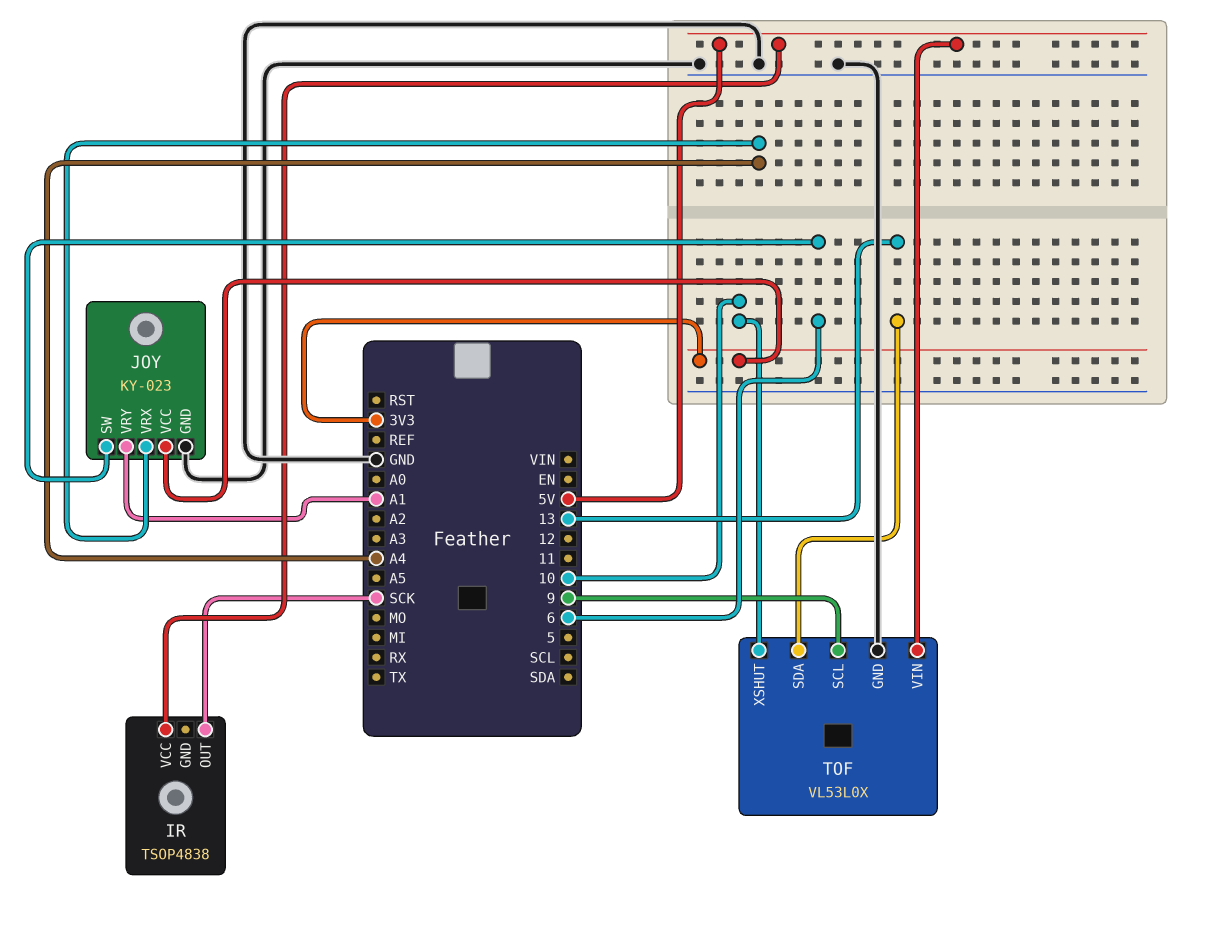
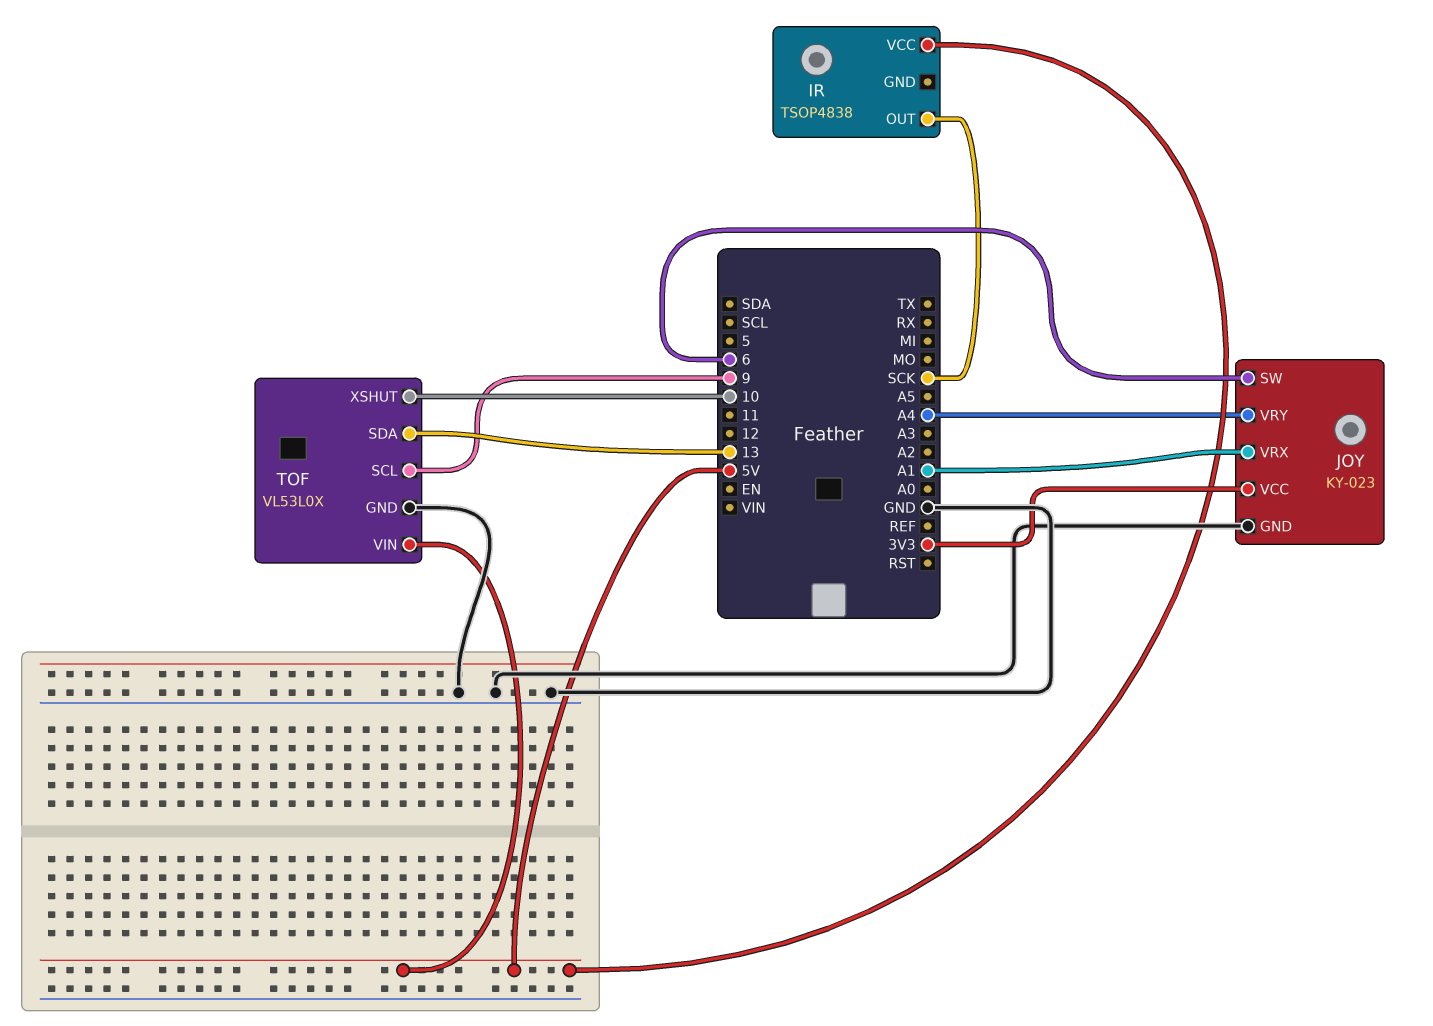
JOY pin VRX: A4 -> A1
JOY pin VRY: A1 -> A4

